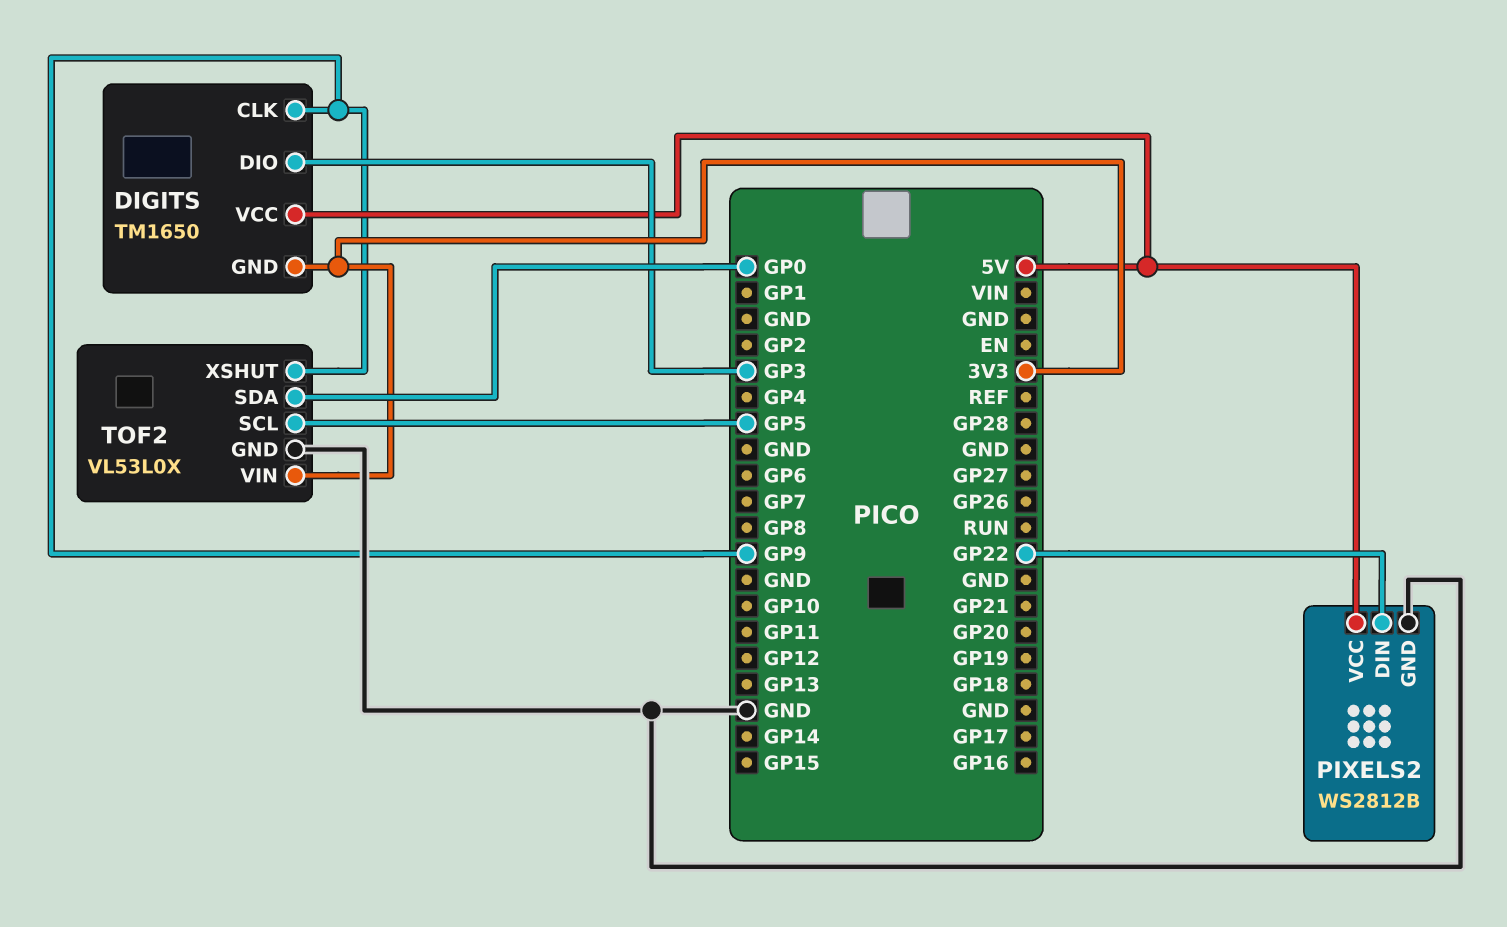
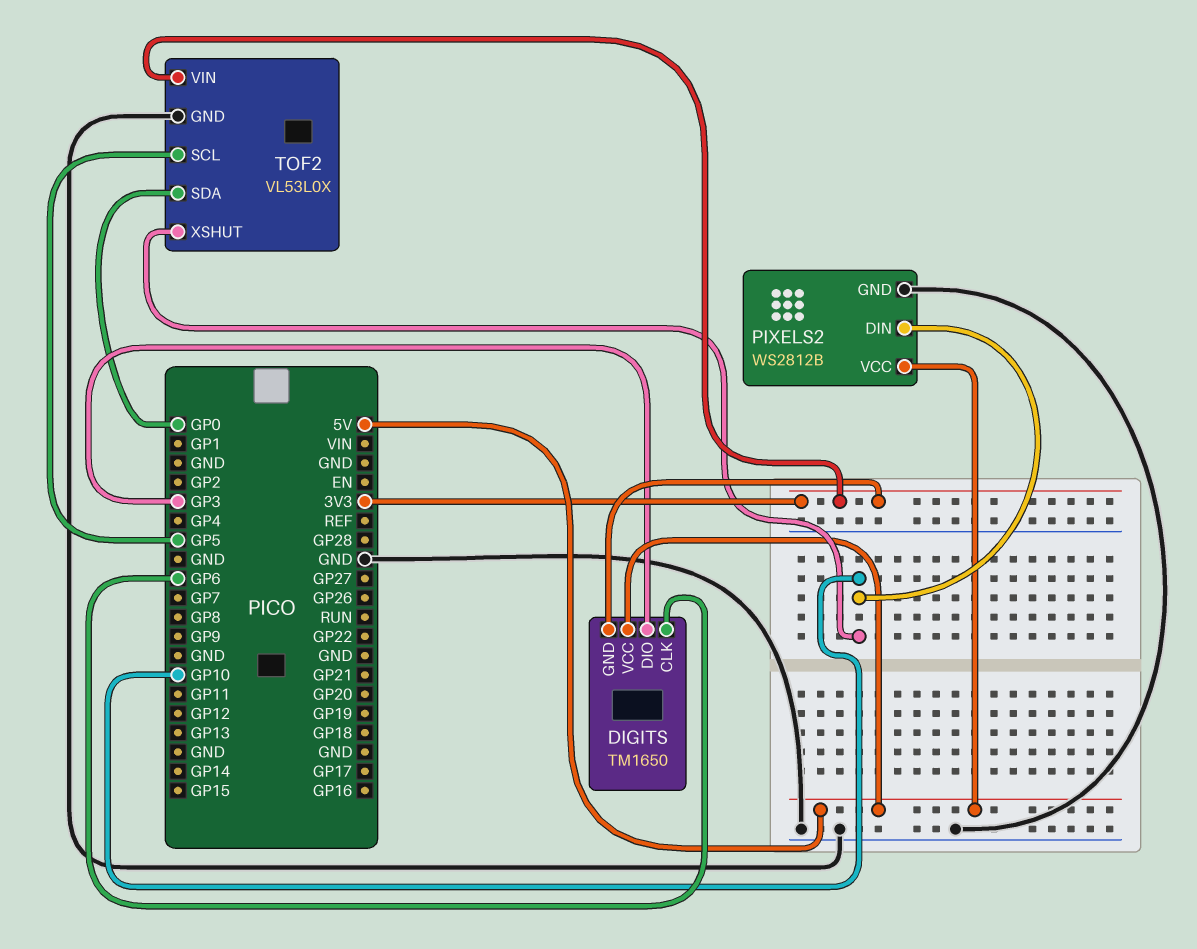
DIGITS pin CLK: GP9 -> GP6
PIXELS2 pin DIN: GP22 -> GP10
TOF2 pin XSHUT: GP9 -> GP10

